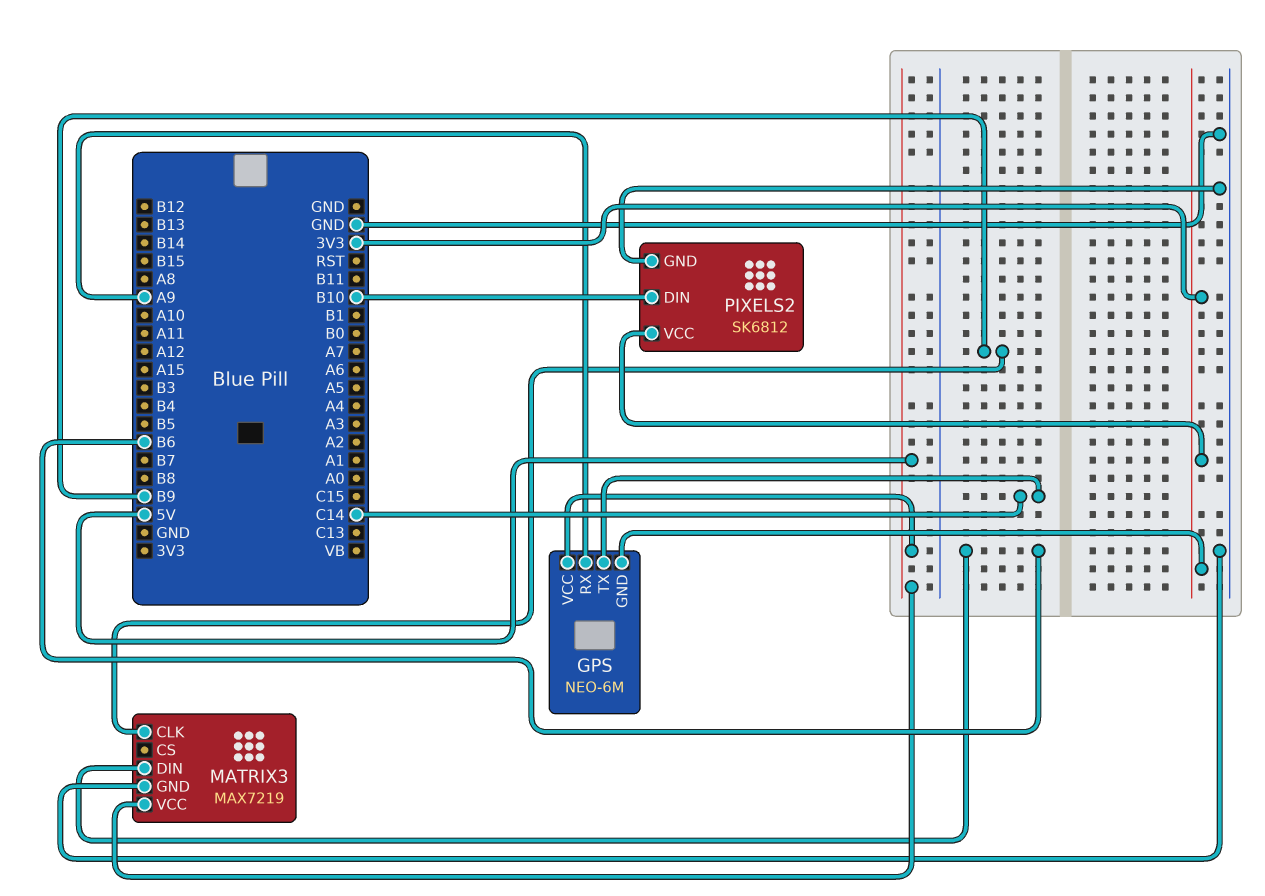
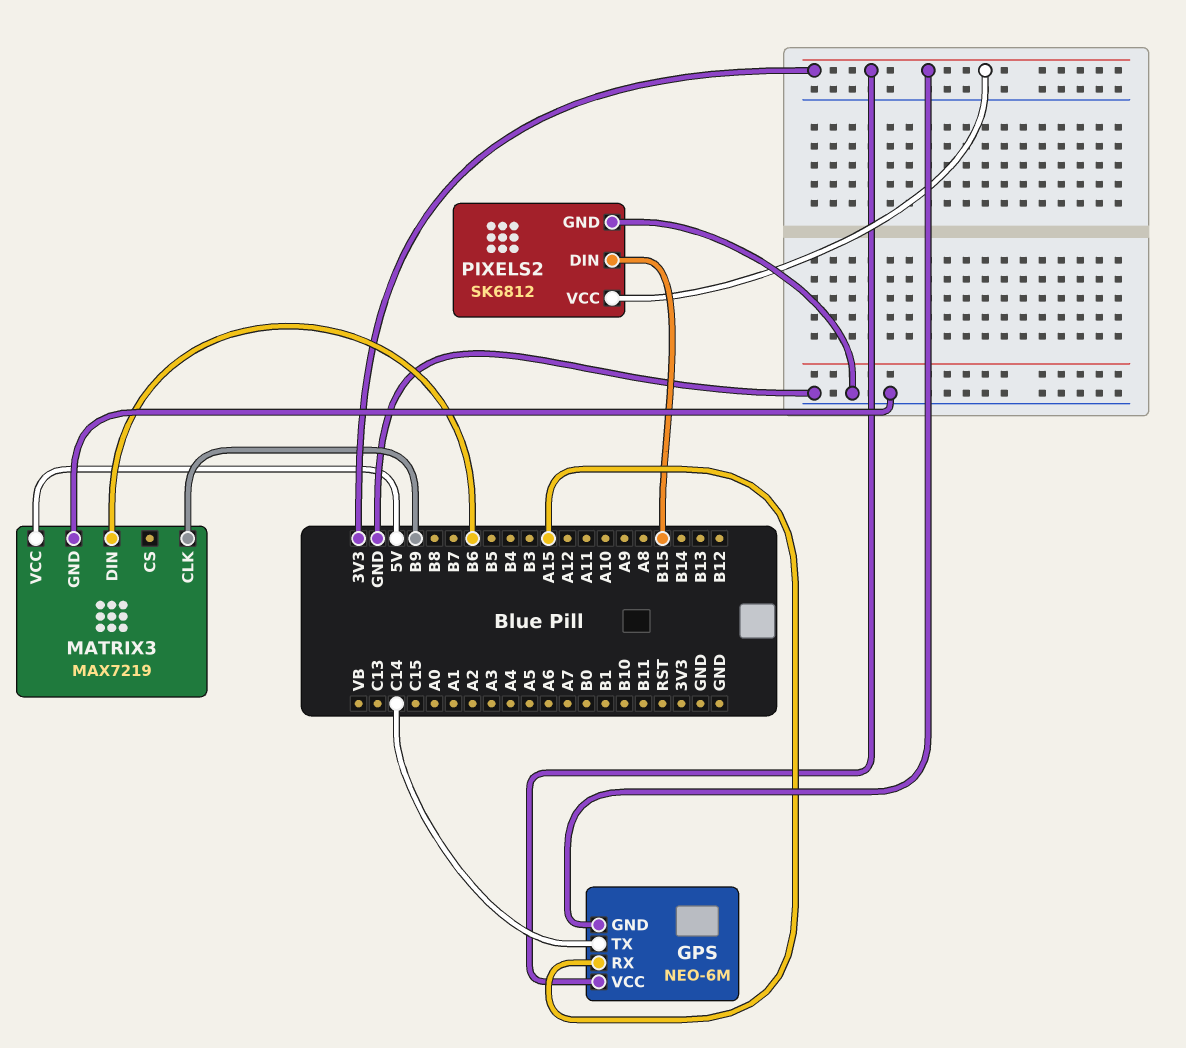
GPS pin RX: A9 -> A15
GPS pin VCC: 5V -> 3V3
PIXELS2 pin DIN: B10 -> B15

